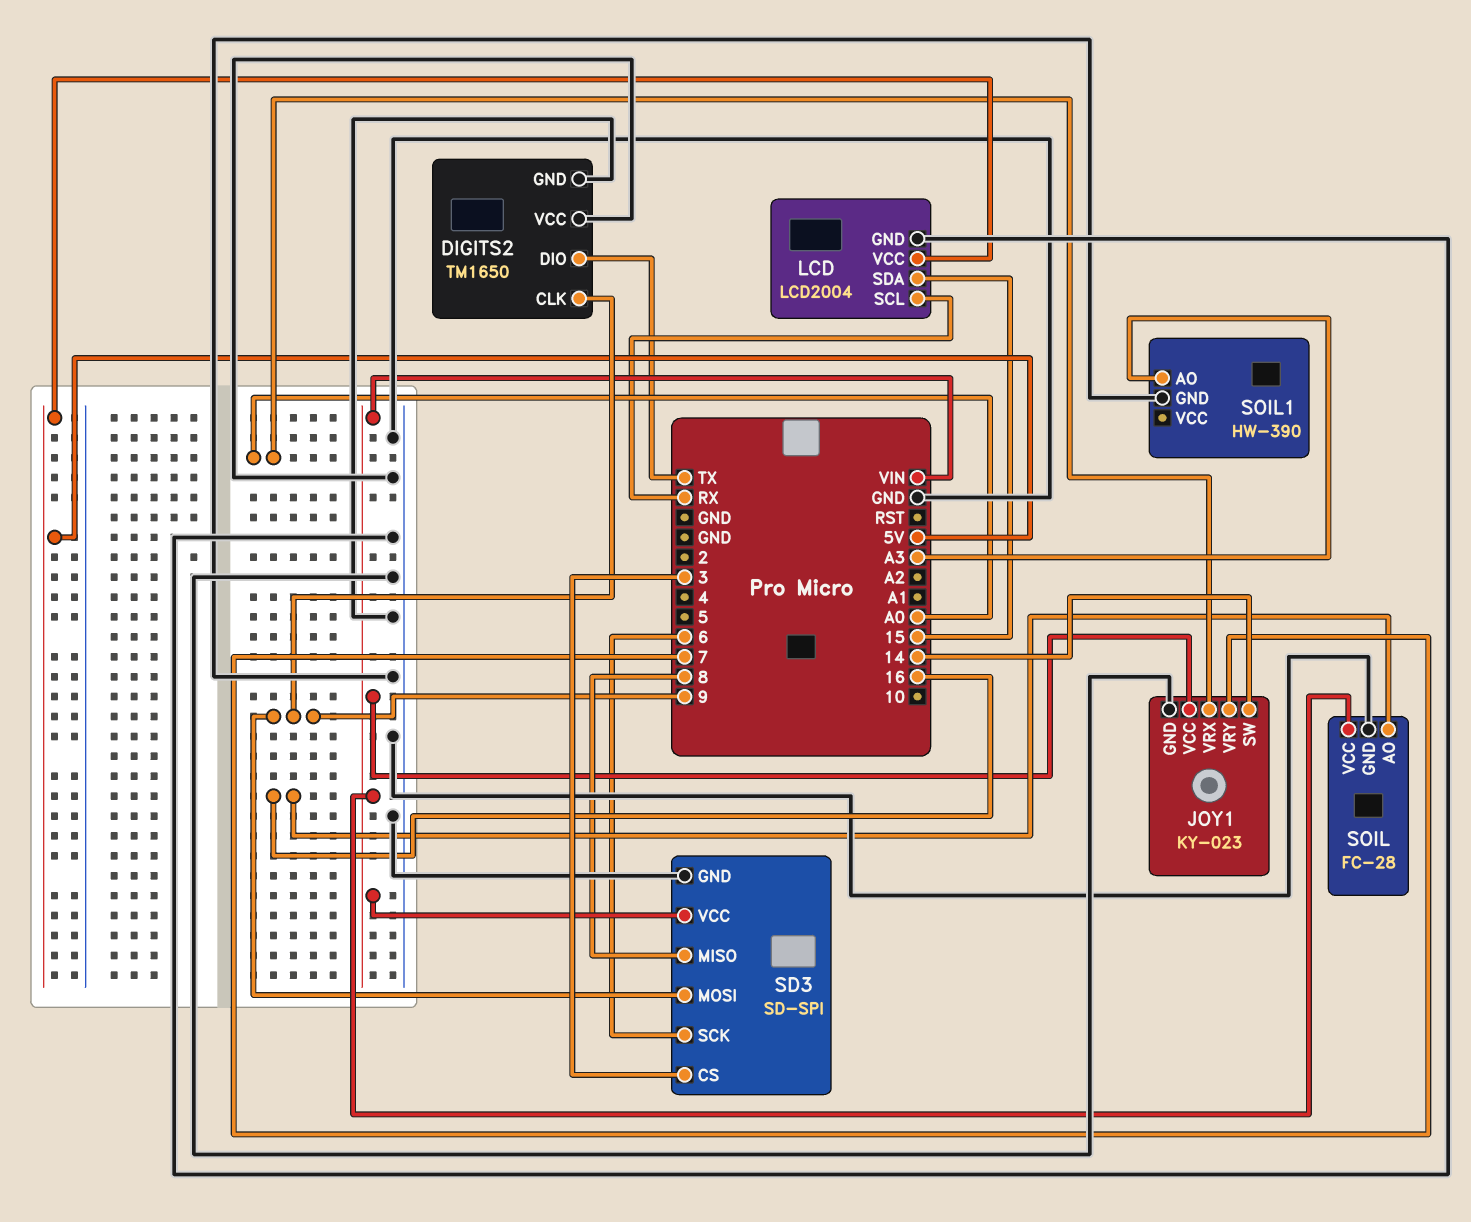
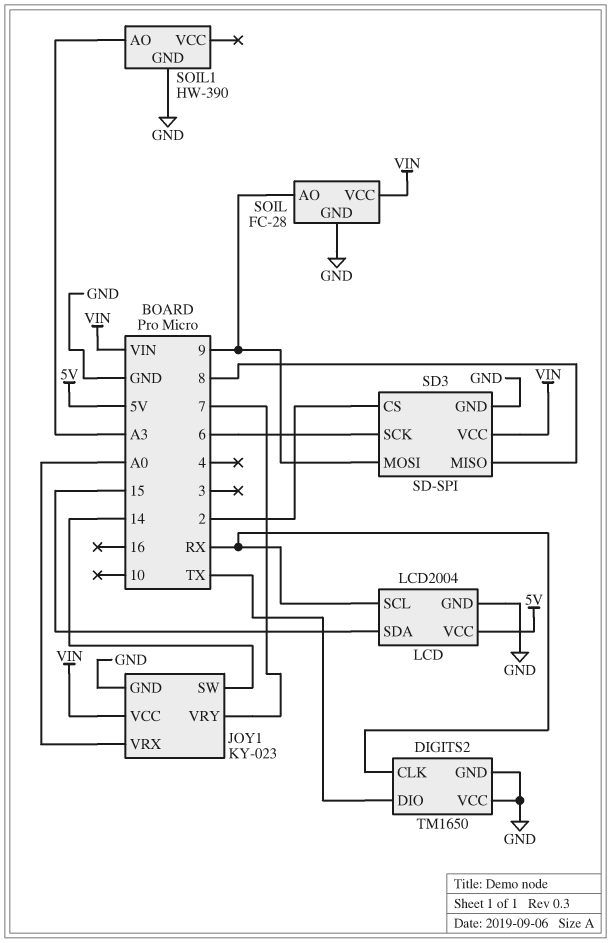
DIGITS2 pin CLK: 9 -> RX
SD3 pin CS: 3 -> 2
SOIL pin AO: 16 -> 9

